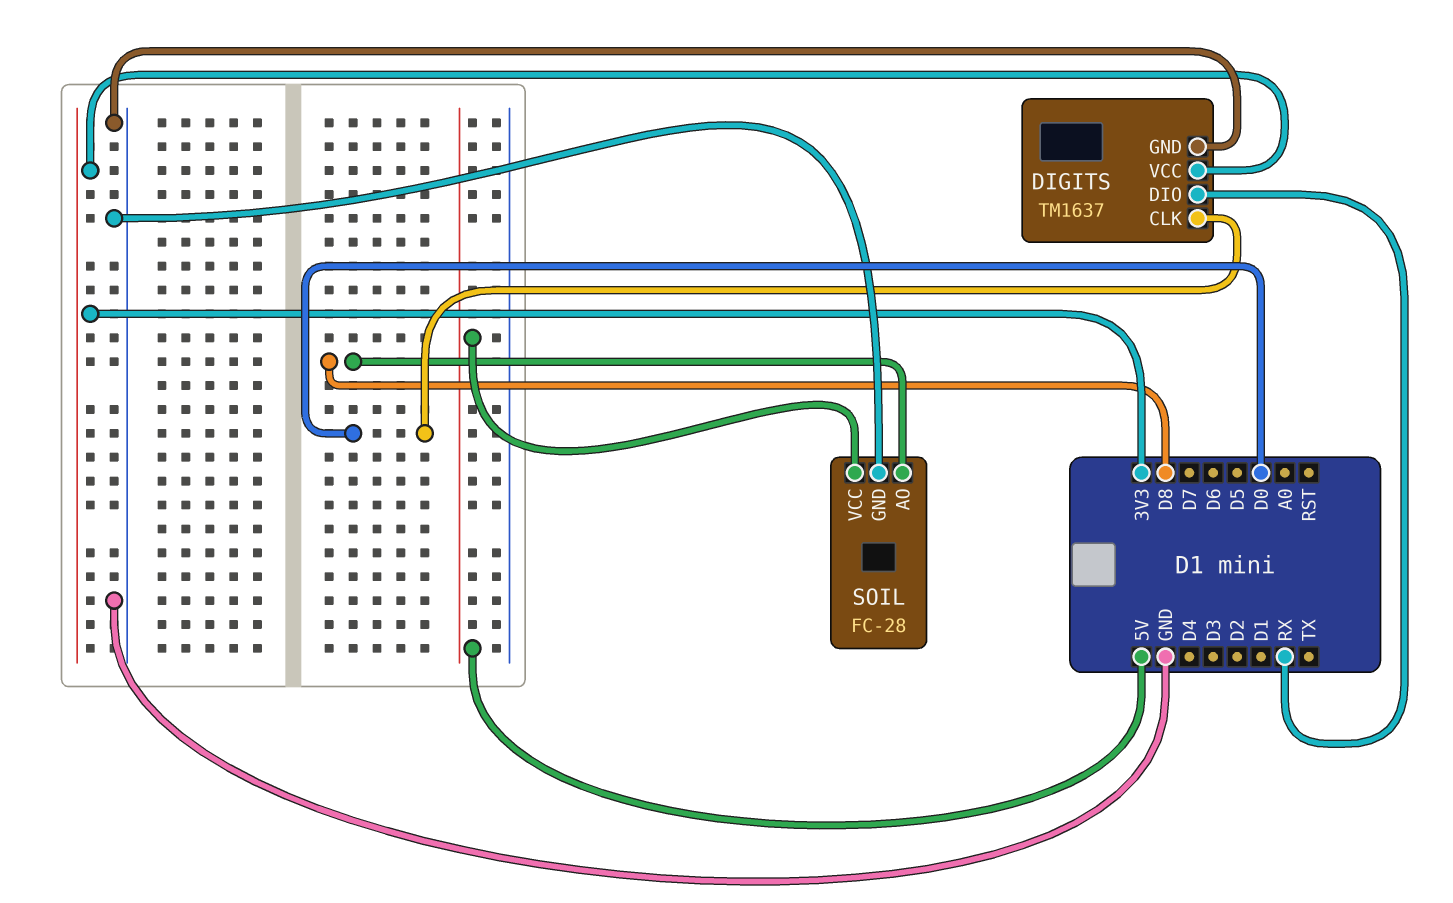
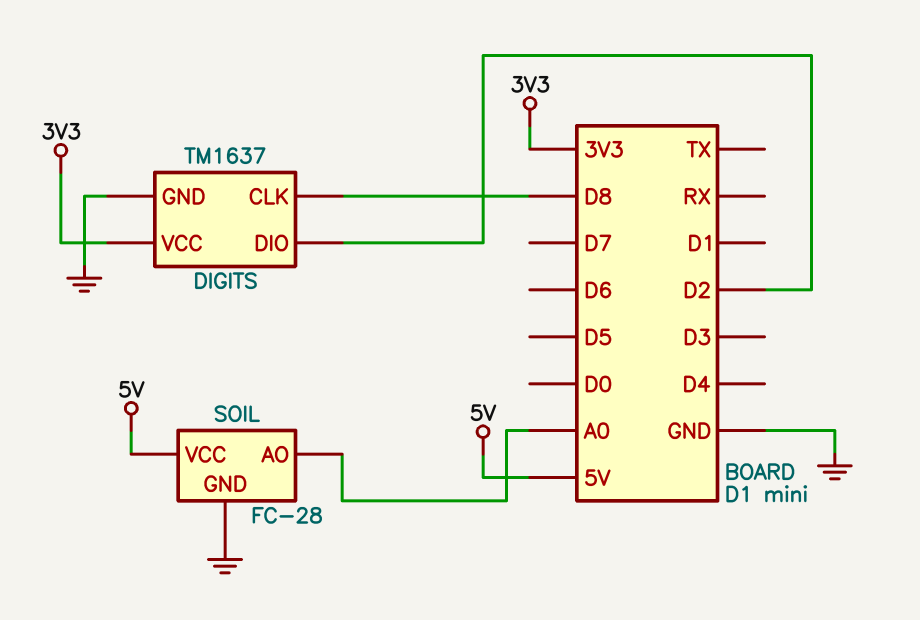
DIGITS pin CLK: D0 -> D8
DIGITS pin DIO: RX -> D2
SOIL pin AO: D8 -> A0

